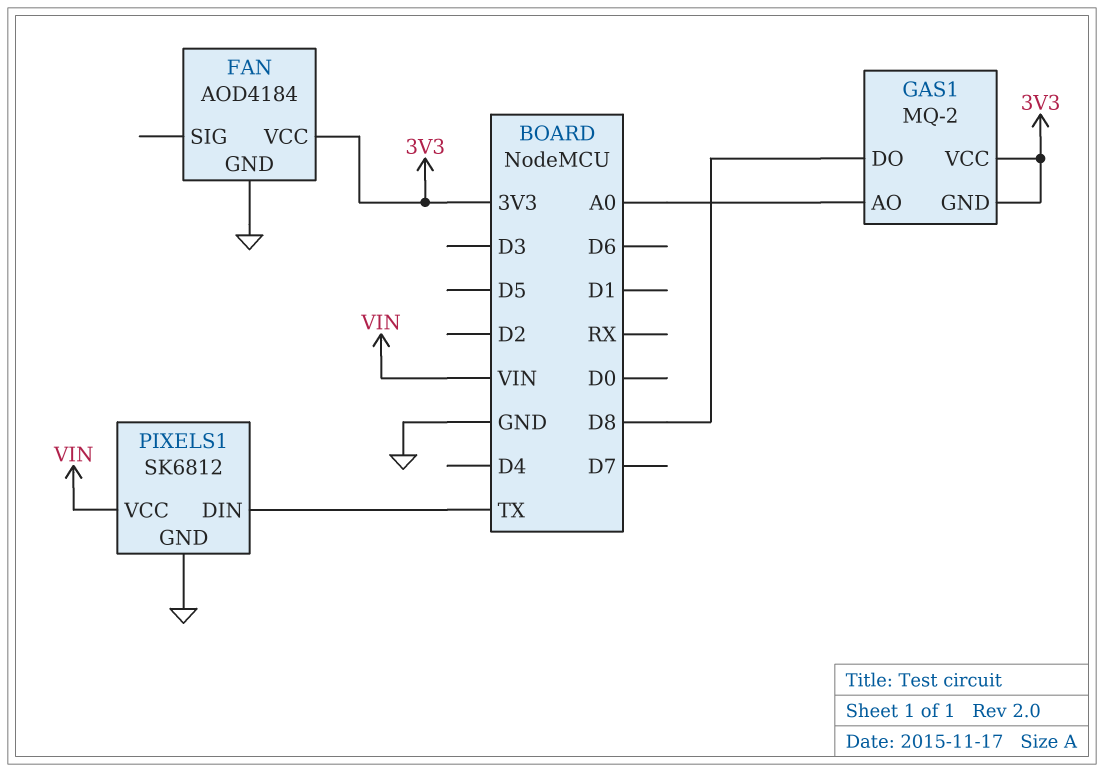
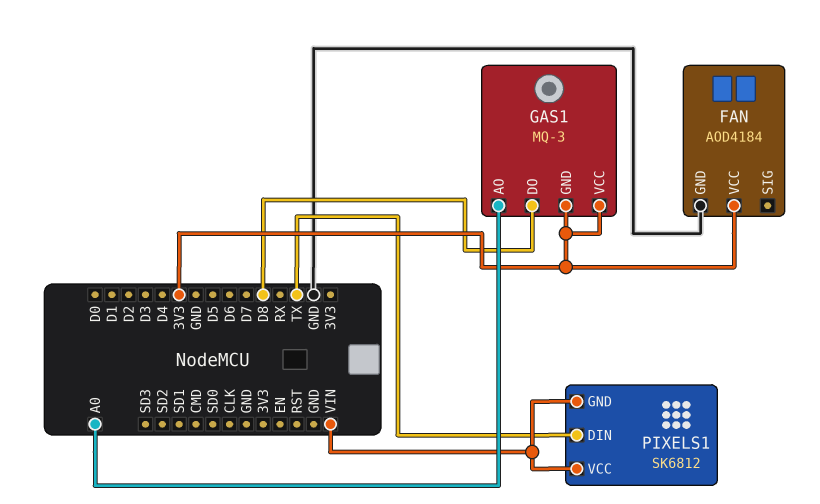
GAS1: MQ-2 -> MQ-3
PIXELS1 pin GND: GND -> VIN

